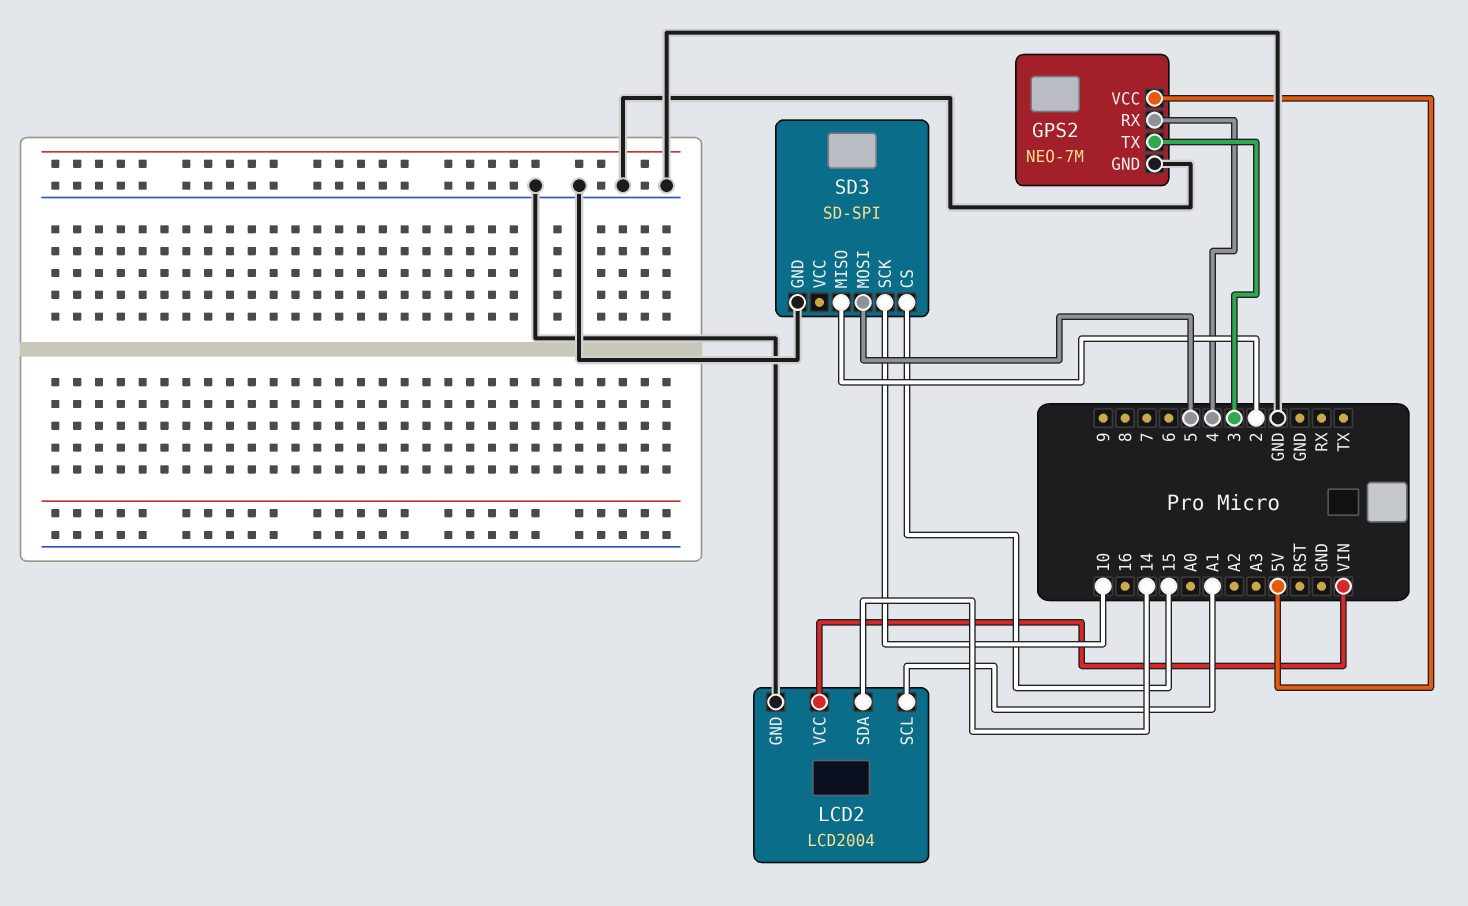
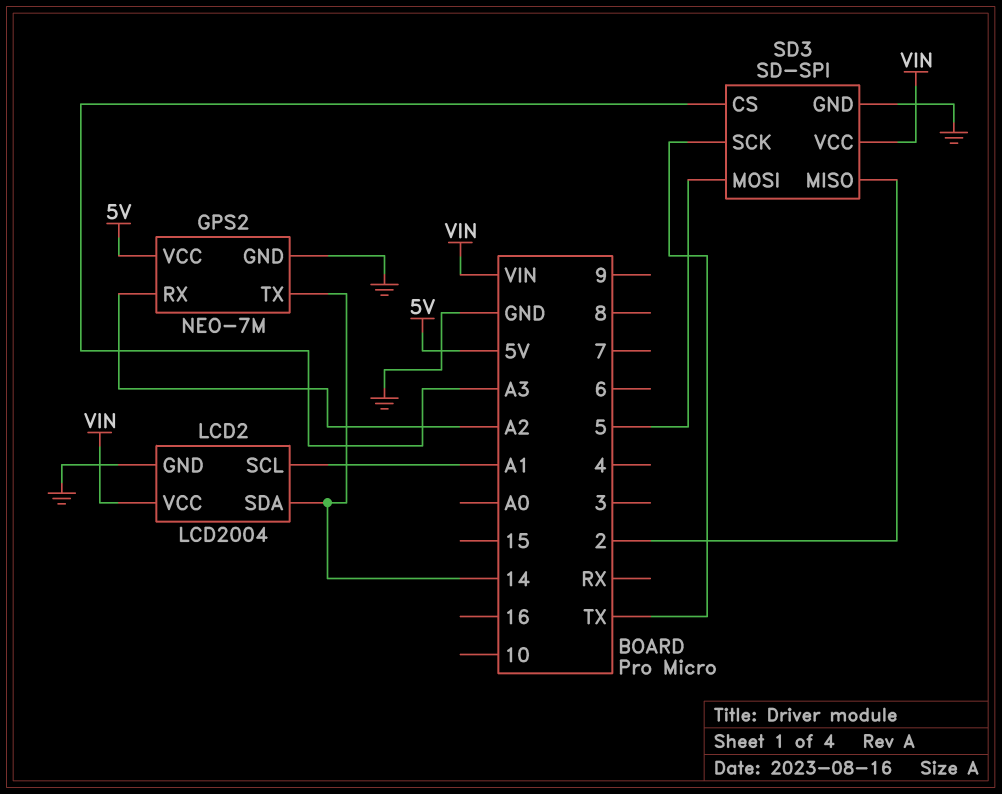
GPS2 pin RX: 4 -> A2
GPS2 pin TX: 3 -> 14
SD3 pin CS: 15 -> A3
SD3 pin SCK: 10 -> TX
SD3 pin VCC: none -> VIN

